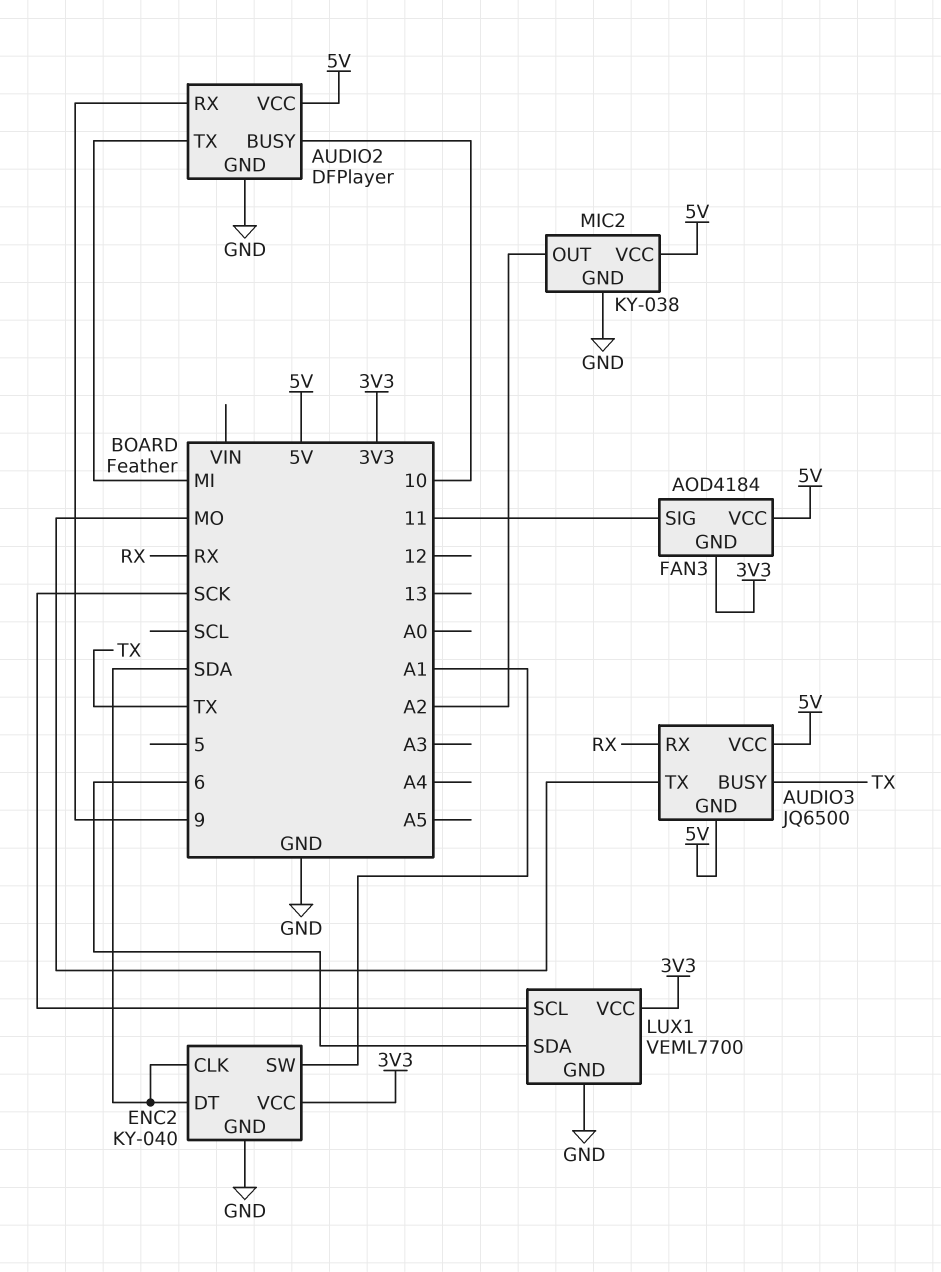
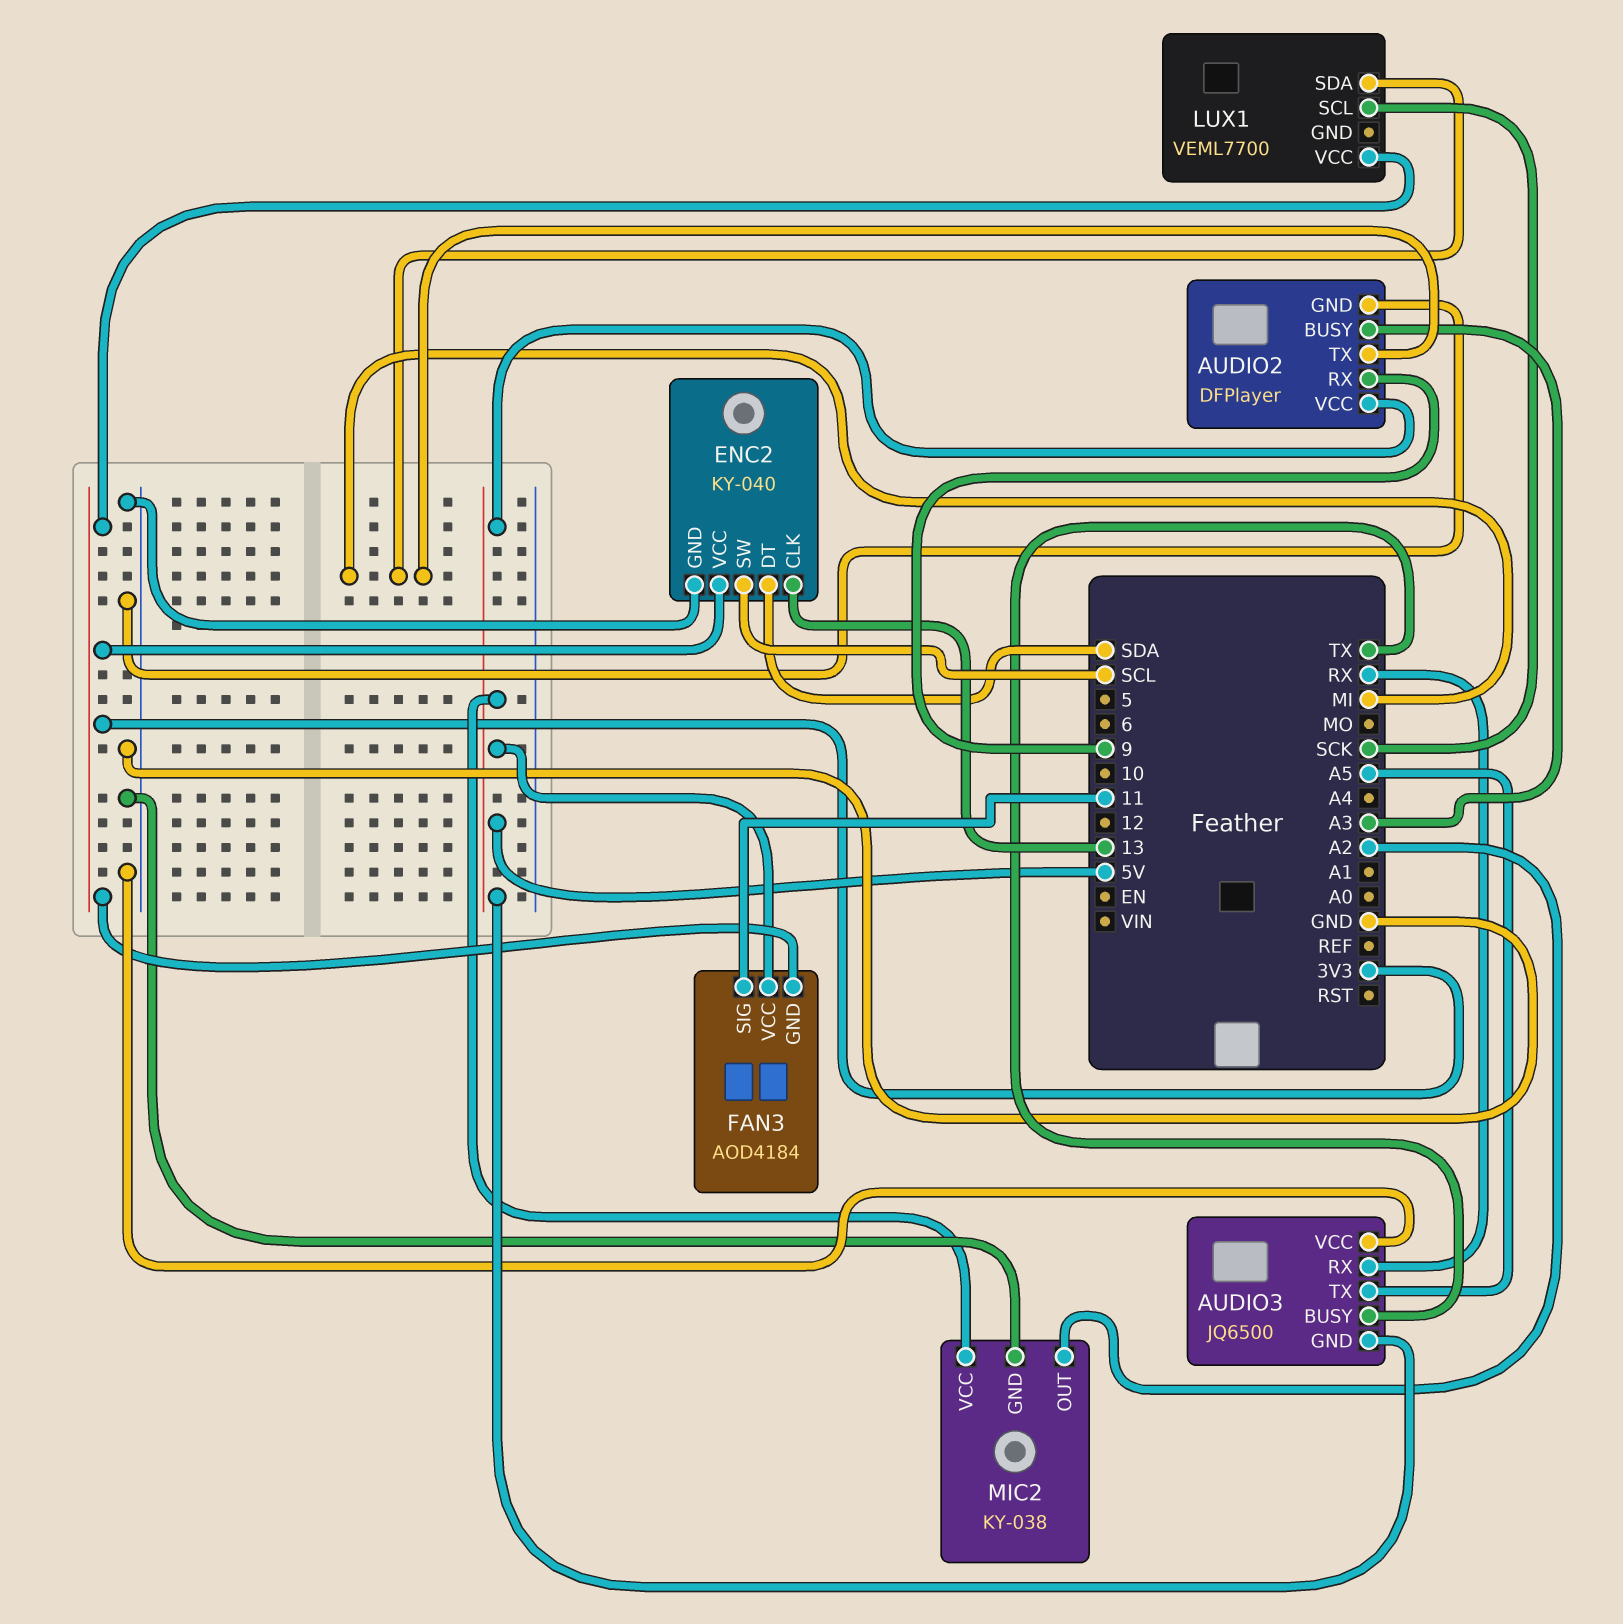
AUDIO2 pin BUSY: 10 -> A3
AUDIO3 pin TX: MO -> A5
AUDIO3 pin VCC: 5V -> GND
ENC2 pin CLK: SDA -> 13
ENC2 pin SW: A1 -> SCL
LUX1 pin GND: GND -> none
LUX1 pin SDA: 6 -> MI

